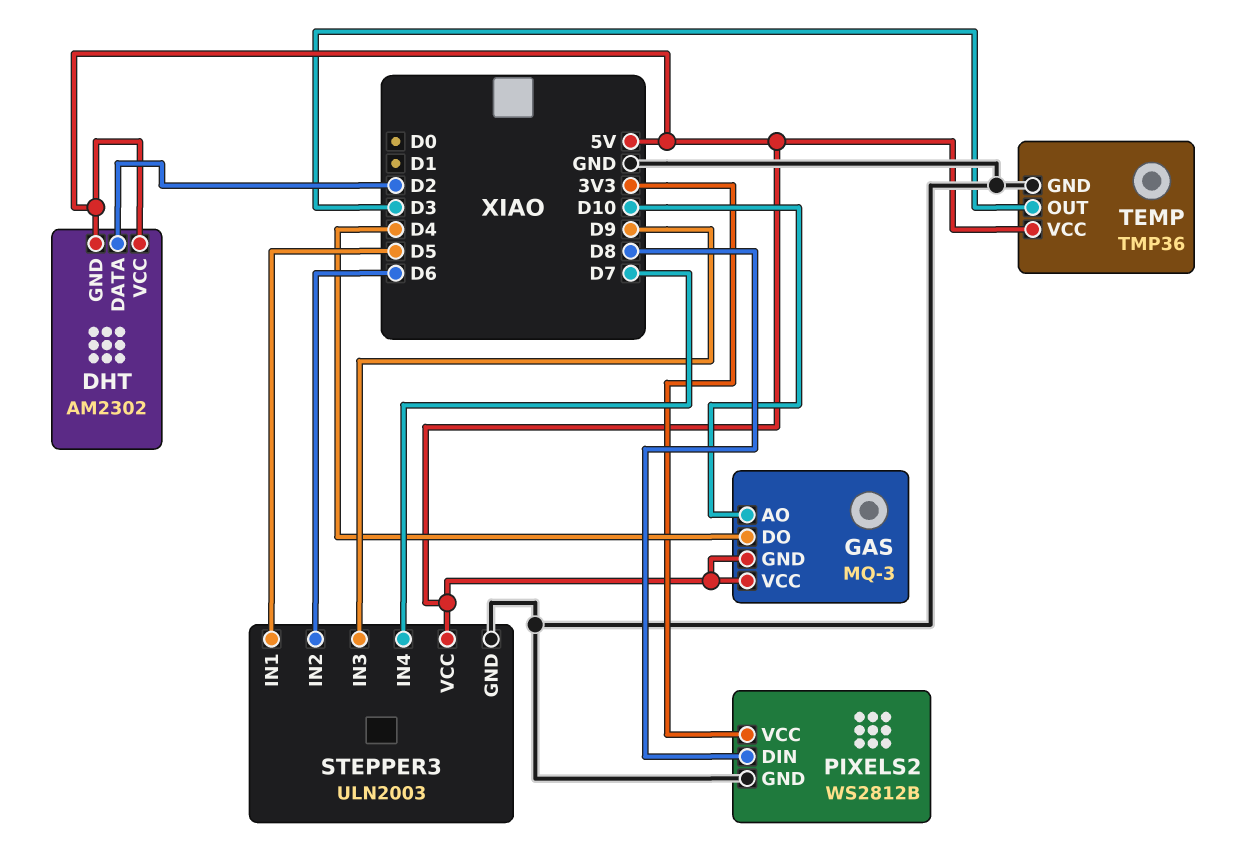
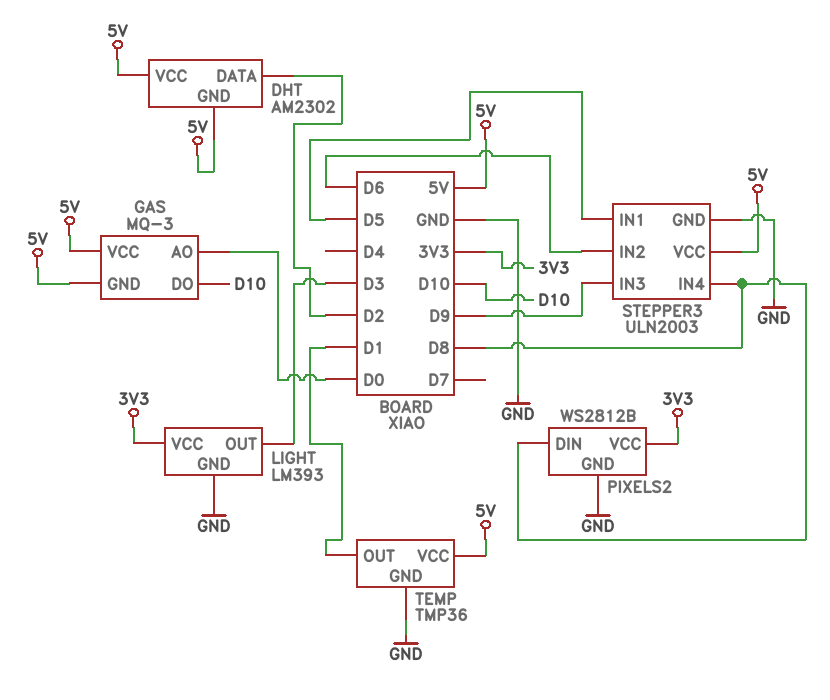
GAS pin AO: D10 -> D0
GAS pin DO: D4 -> D10
LIGHT: none -> LM393
LIGHT pin GND: none -> GND
LIGHT pin OUT: none -> D3
LIGHT pin VCC: none -> 3V3
STEPPER3 pin IN4: D7 -> D8
TEMP pin OUT: D3 -> D1

